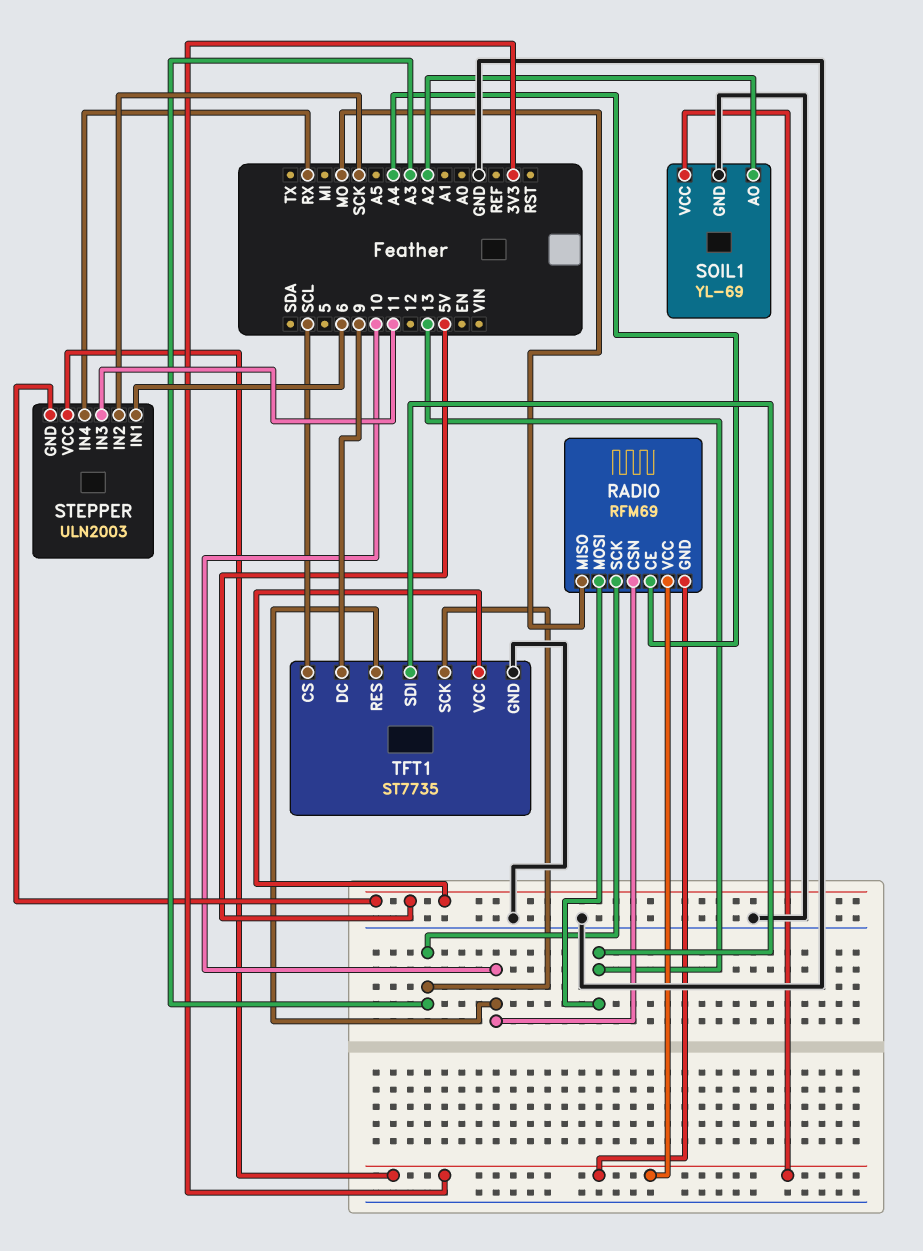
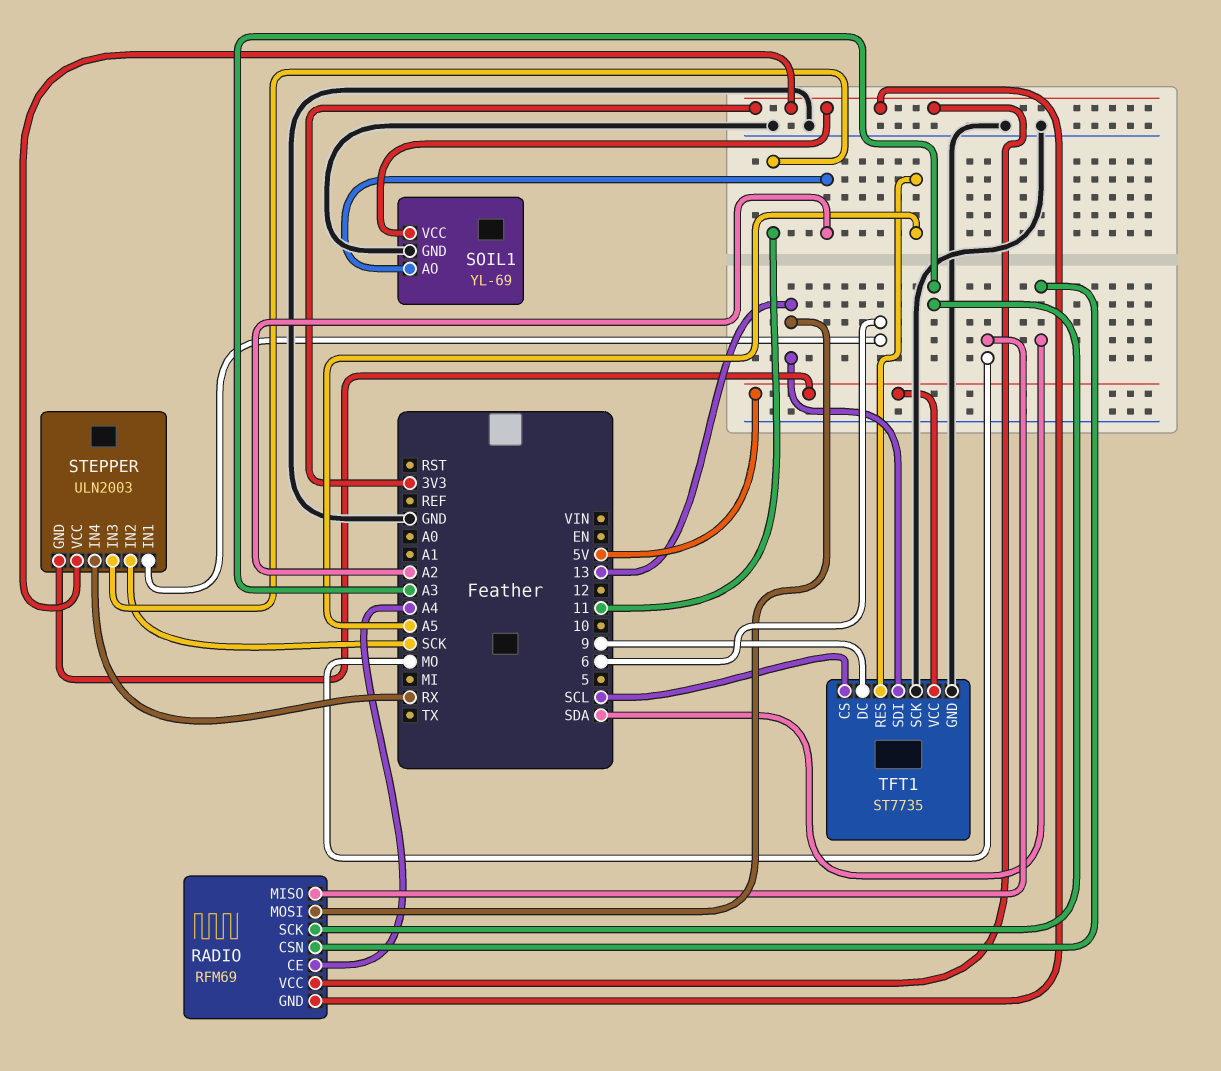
RADIO pin CSN: 10 -> SDA
TFT1 pin RES: 10 -> A5
TFT1 pin SCK: A3 -> GND

